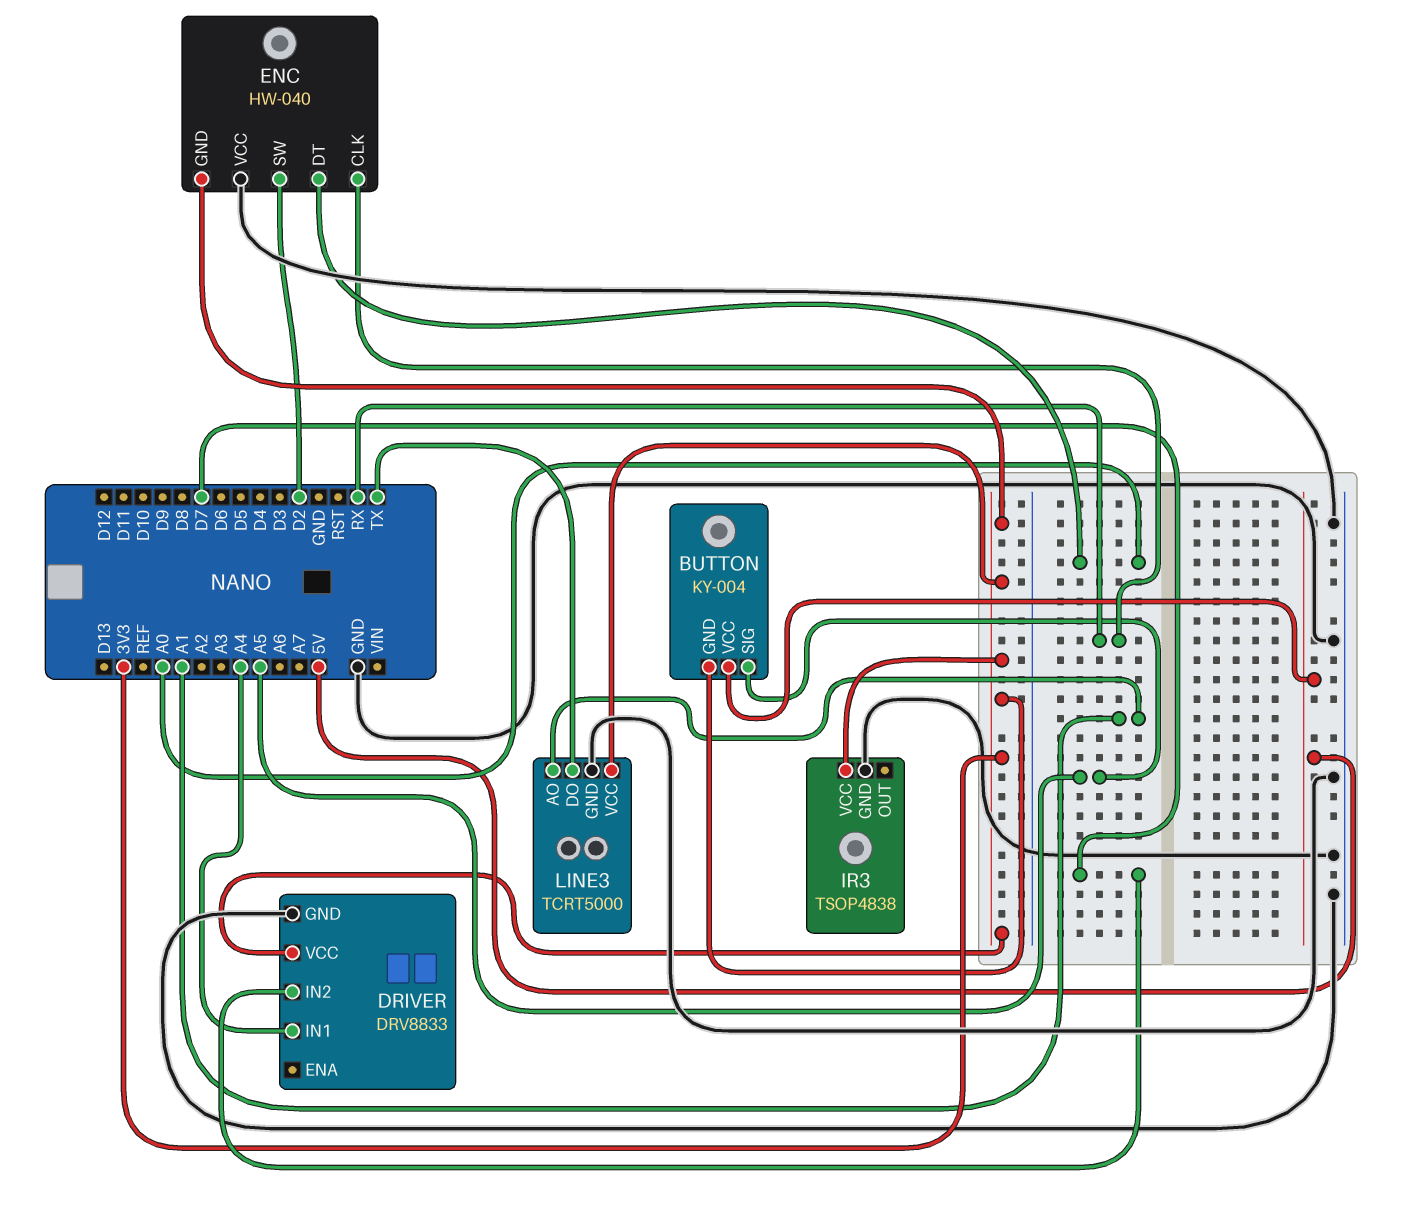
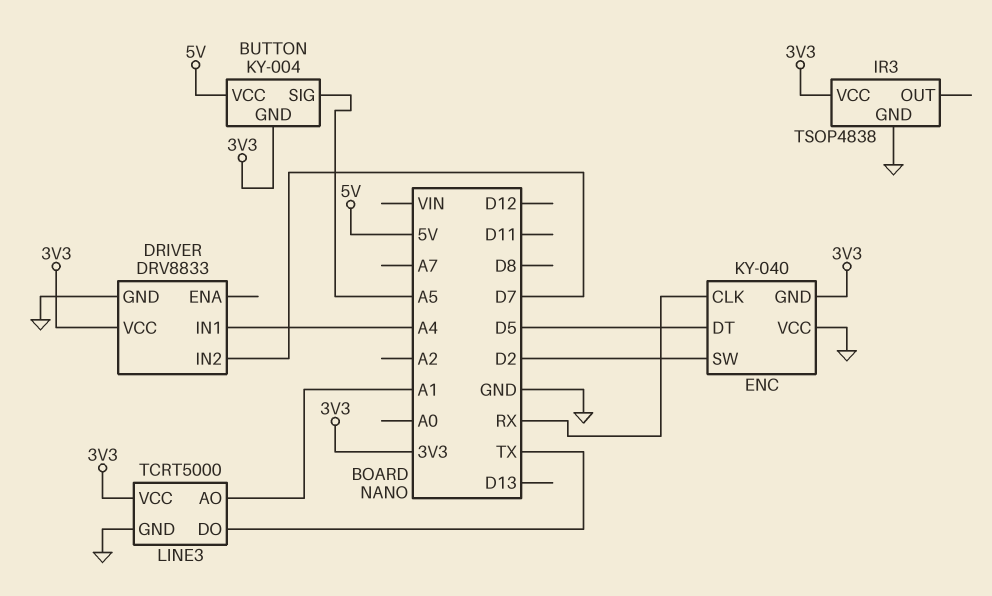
ENC: HW-040 -> KY-040
ENC pin DT: A0 -> D5

